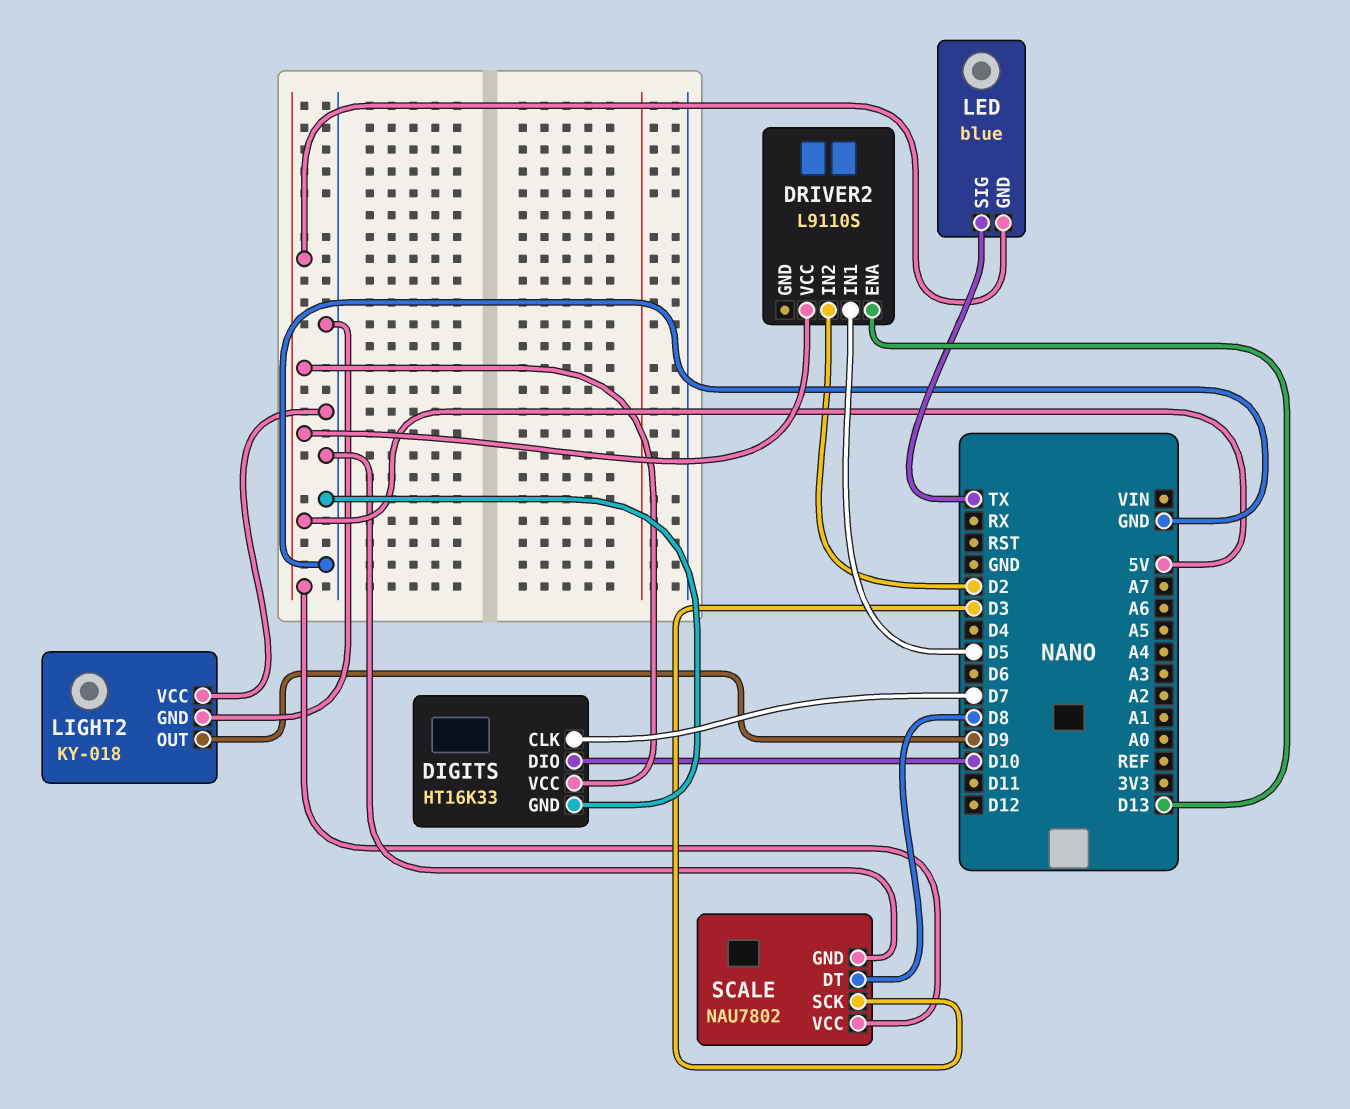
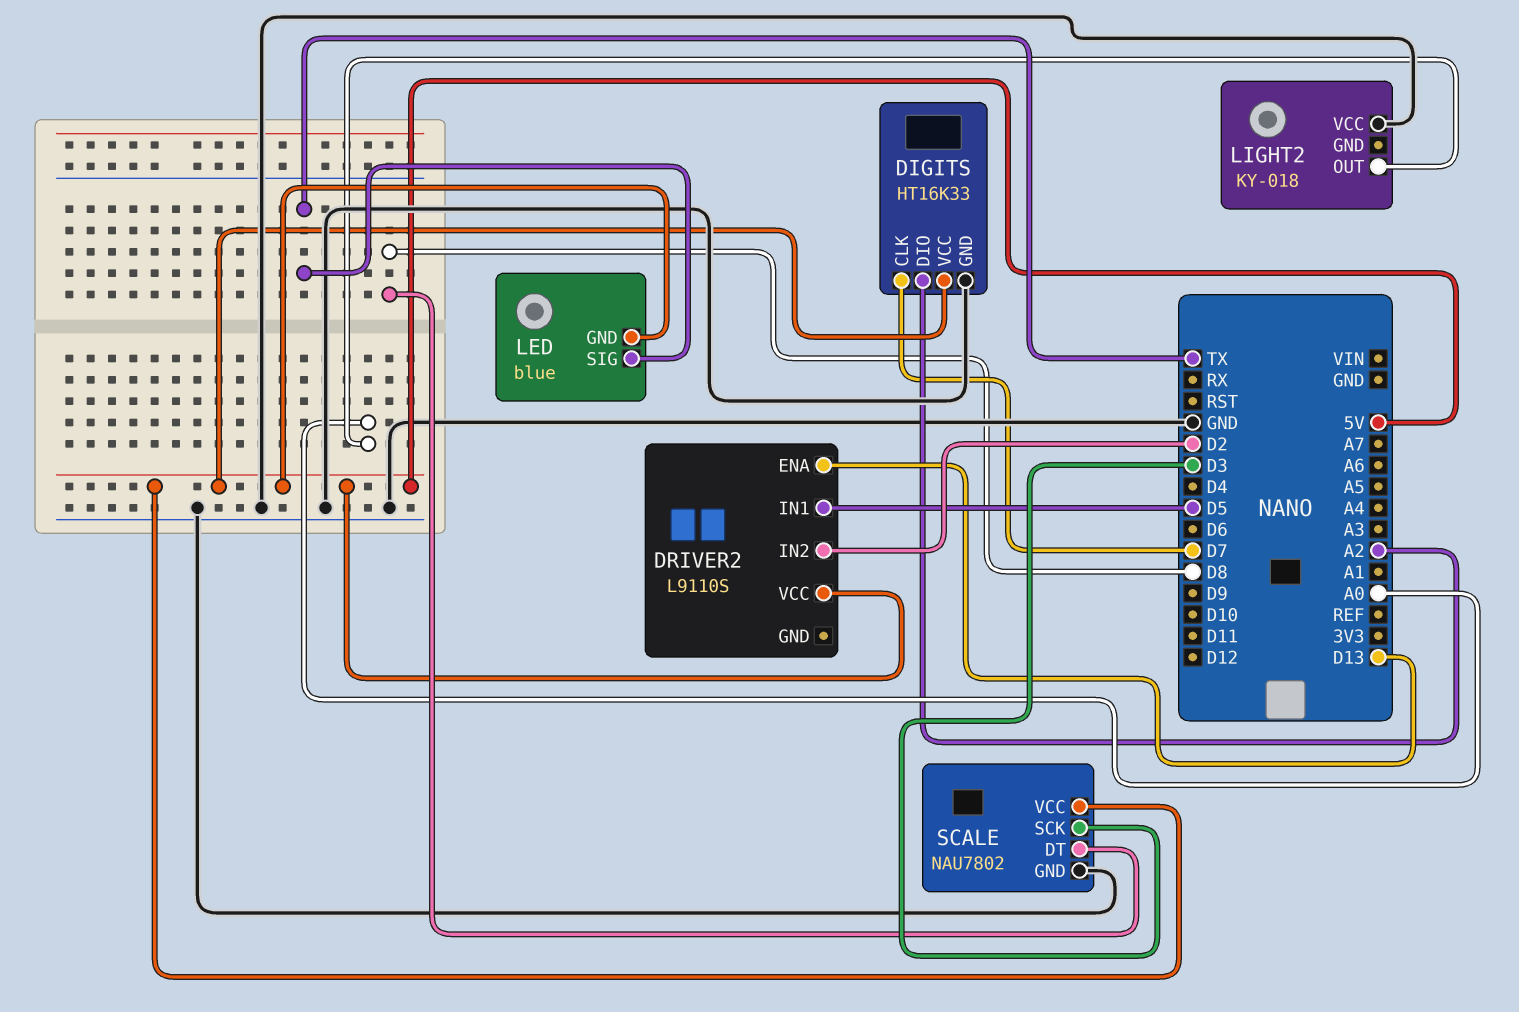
DIGITS pin DIO: D10 -> A2
LIGHT2 pin GND: GND -> none
LIGHT2 pin OUT: D9 -> A0

